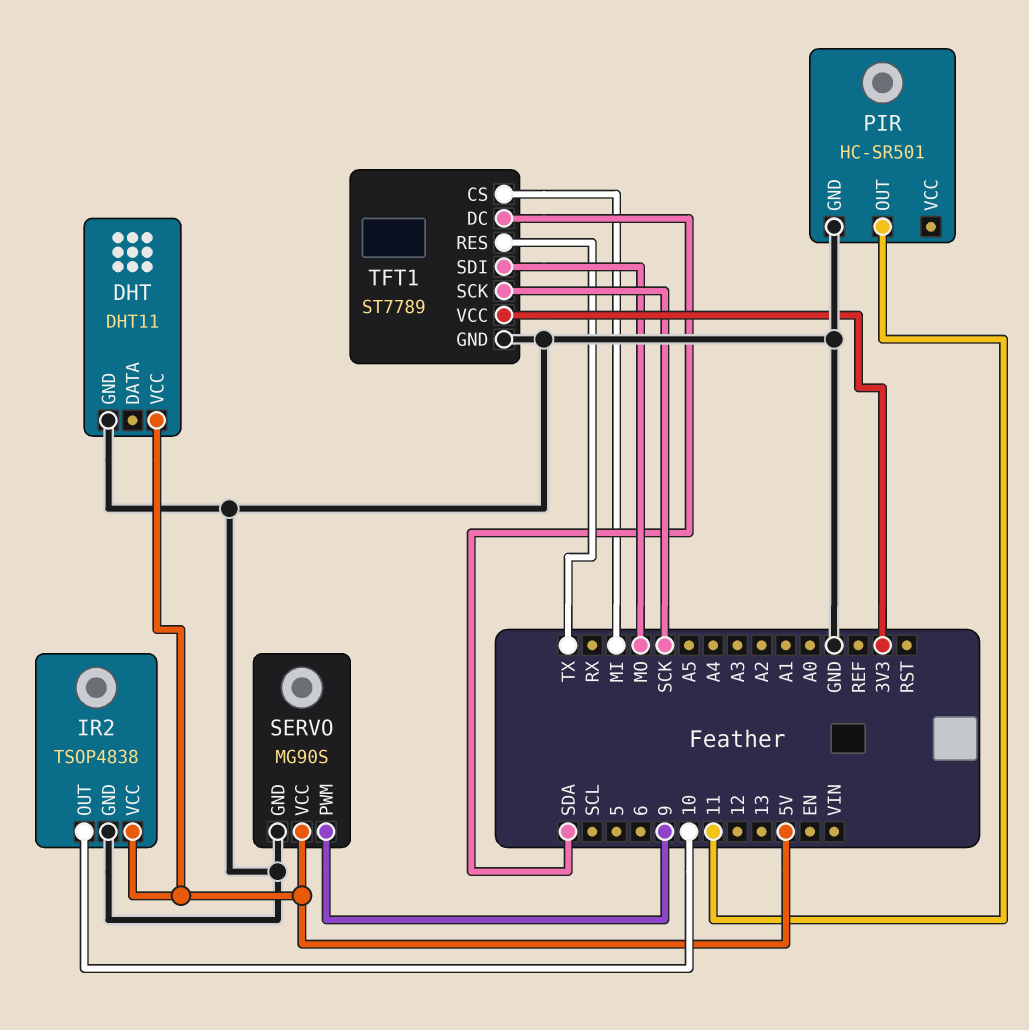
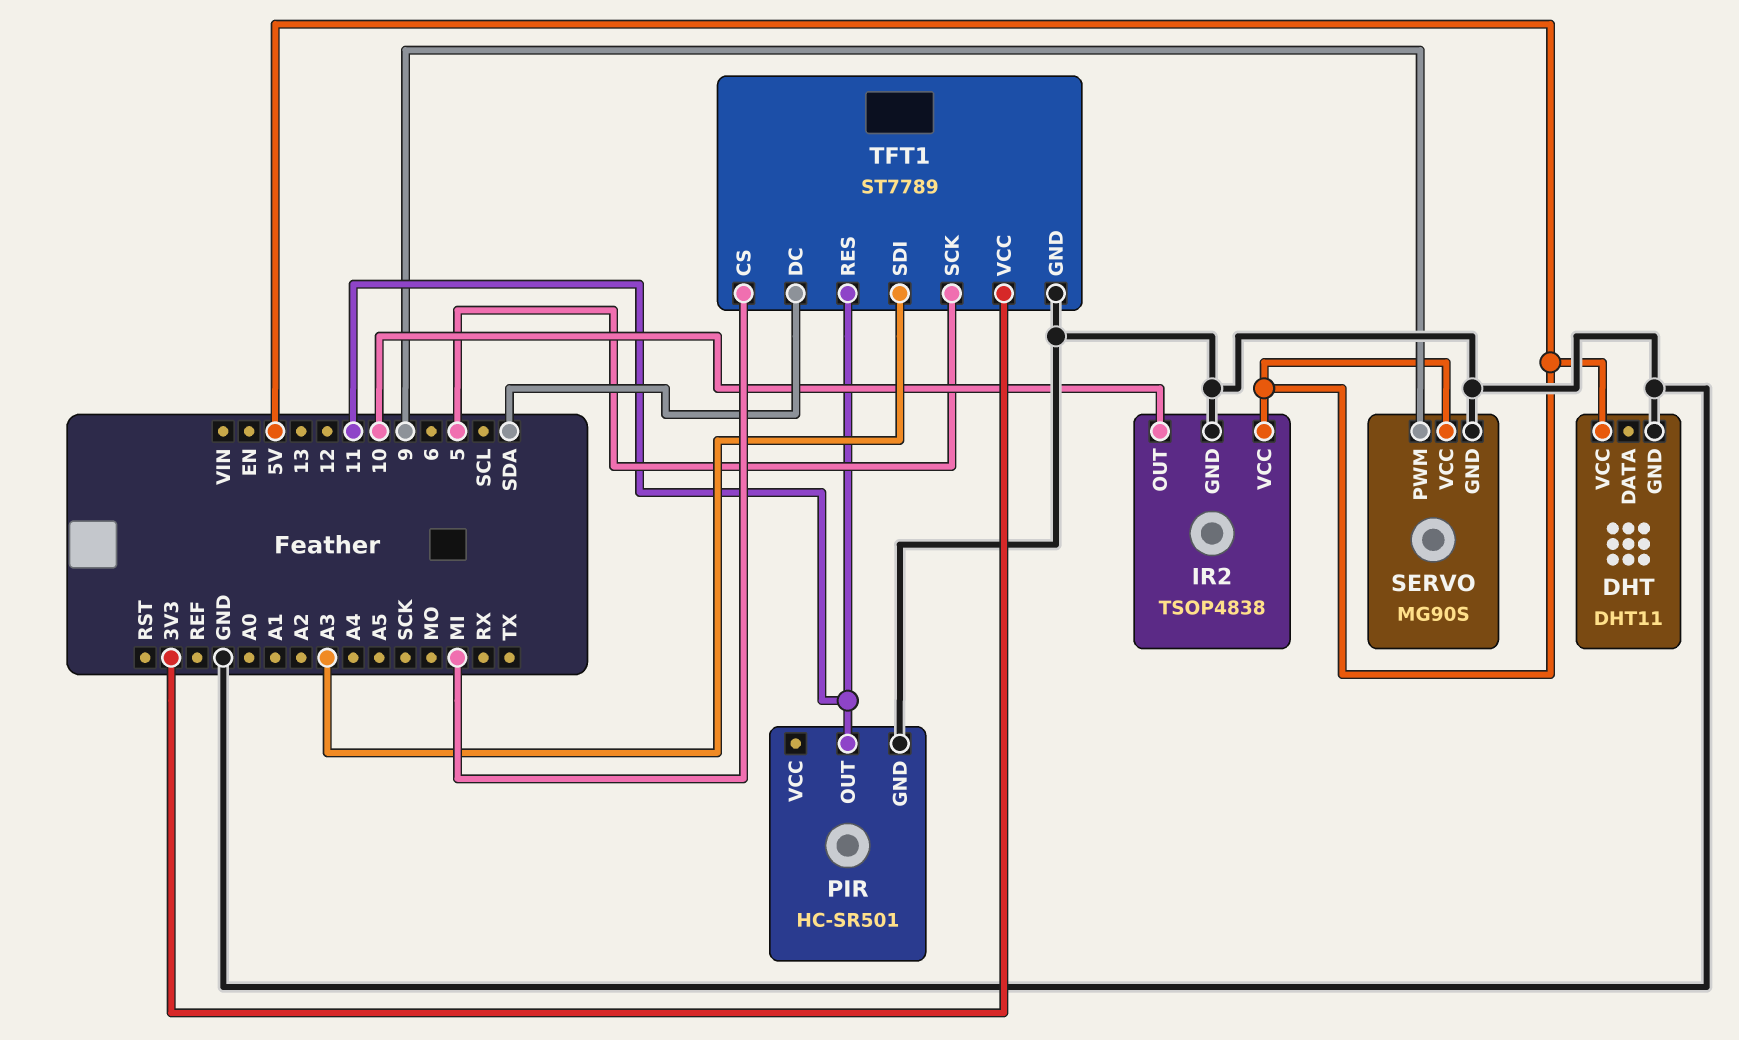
TFT1 pin RES: TX -> 11
TFT1 pin SCK: SCK -> 5
TFT1 pin SDI: MO -> A3

